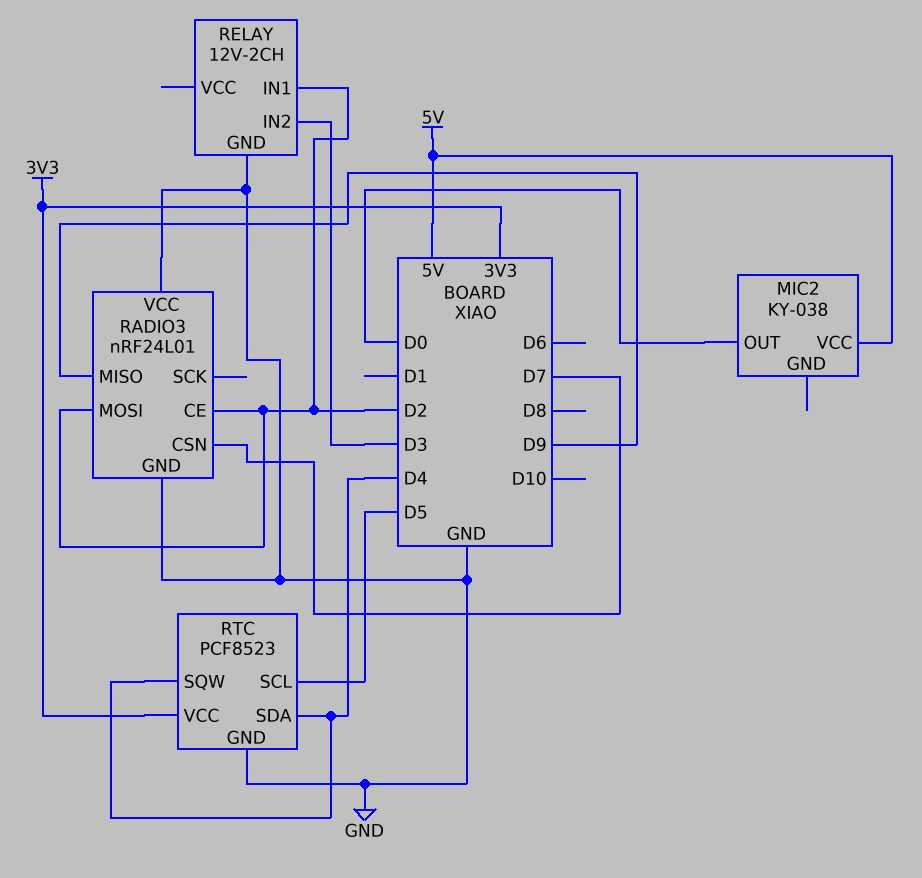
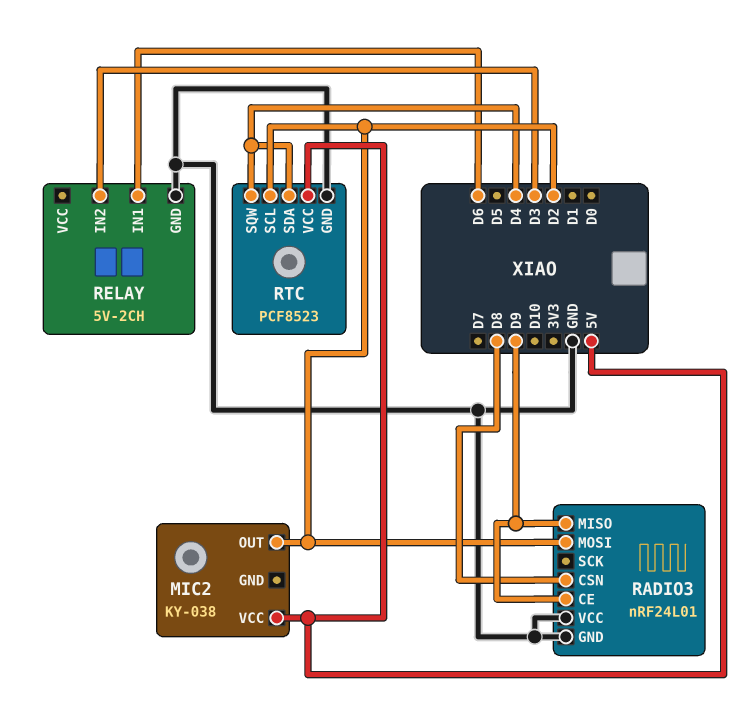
MIC2 pin OUT: D0 -> D2
RADIO3 pin CE: D2 -> D9
RADIO3 pin CSN: D7 -> D8
RELAY: 12V-2CH -> 5V-2CH
RELAY pin IN1: D2 -> D6
RTC pin SCL: D5 -> D2
RTC pin VCC: 3V3 -> 5V

